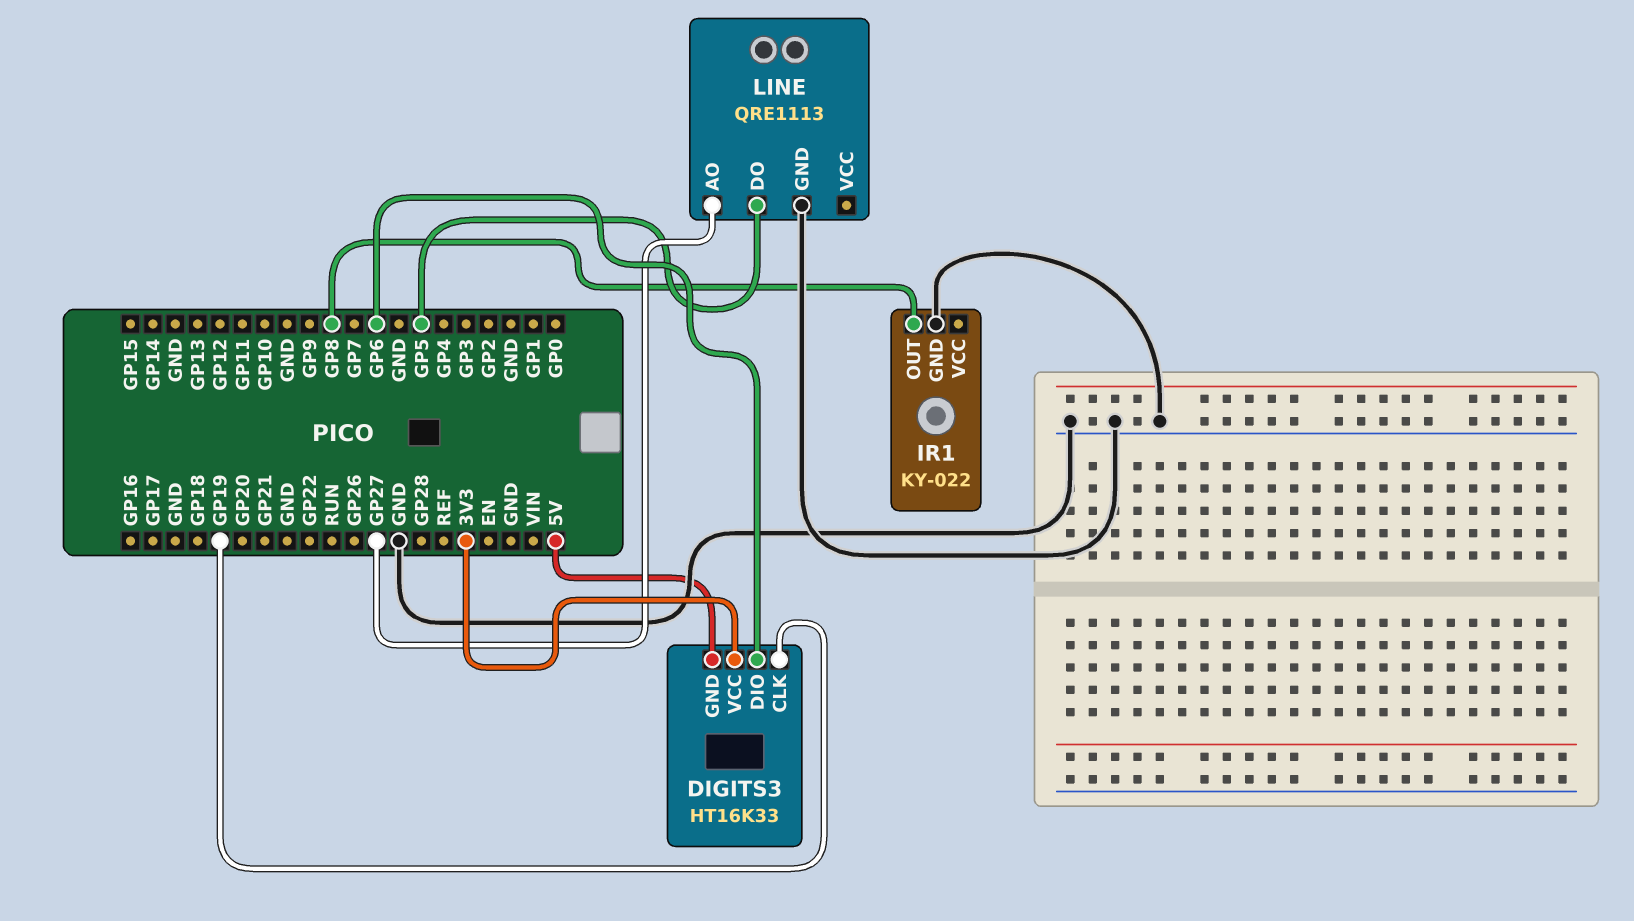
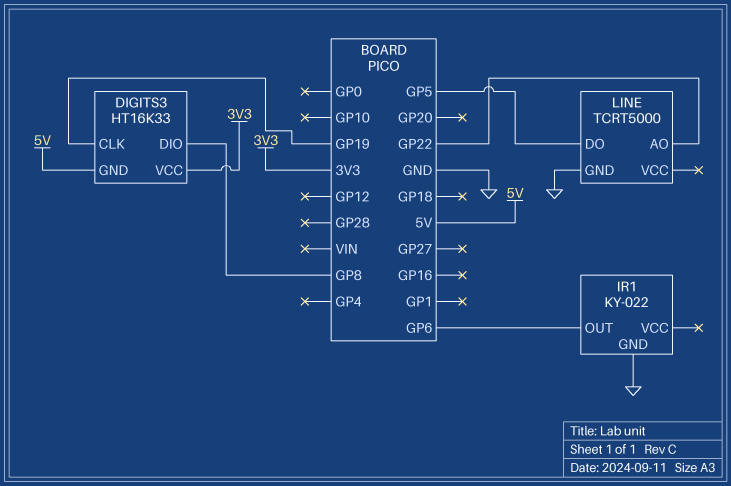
DIGITS3 pin DIO: GP6 -> GP8
IR1 pin OUT: GP8 -> GP6
LINE: QRE1113 -> TCRT5000
LINE pin AO: GP27 -> GP22

